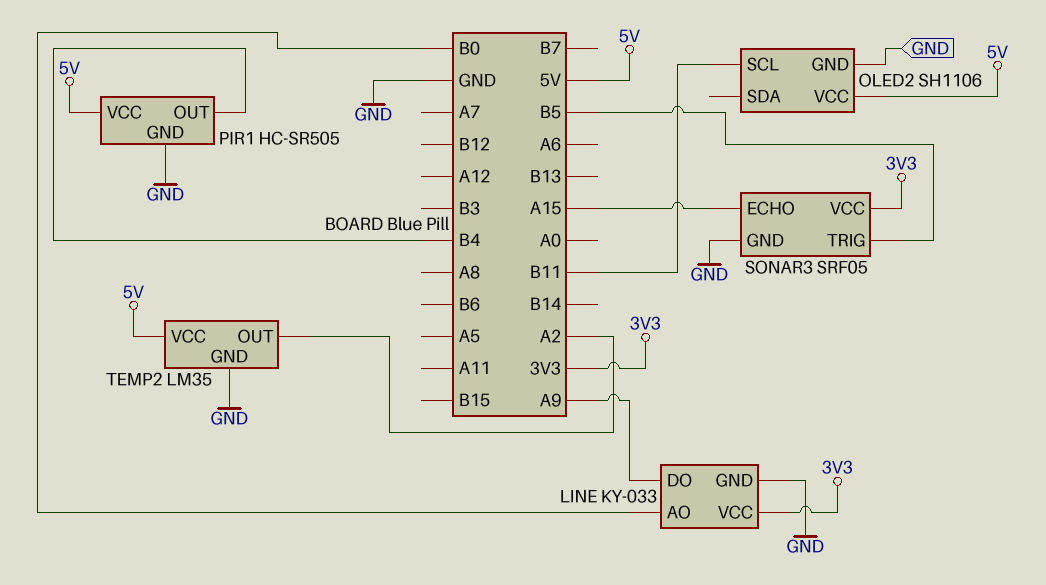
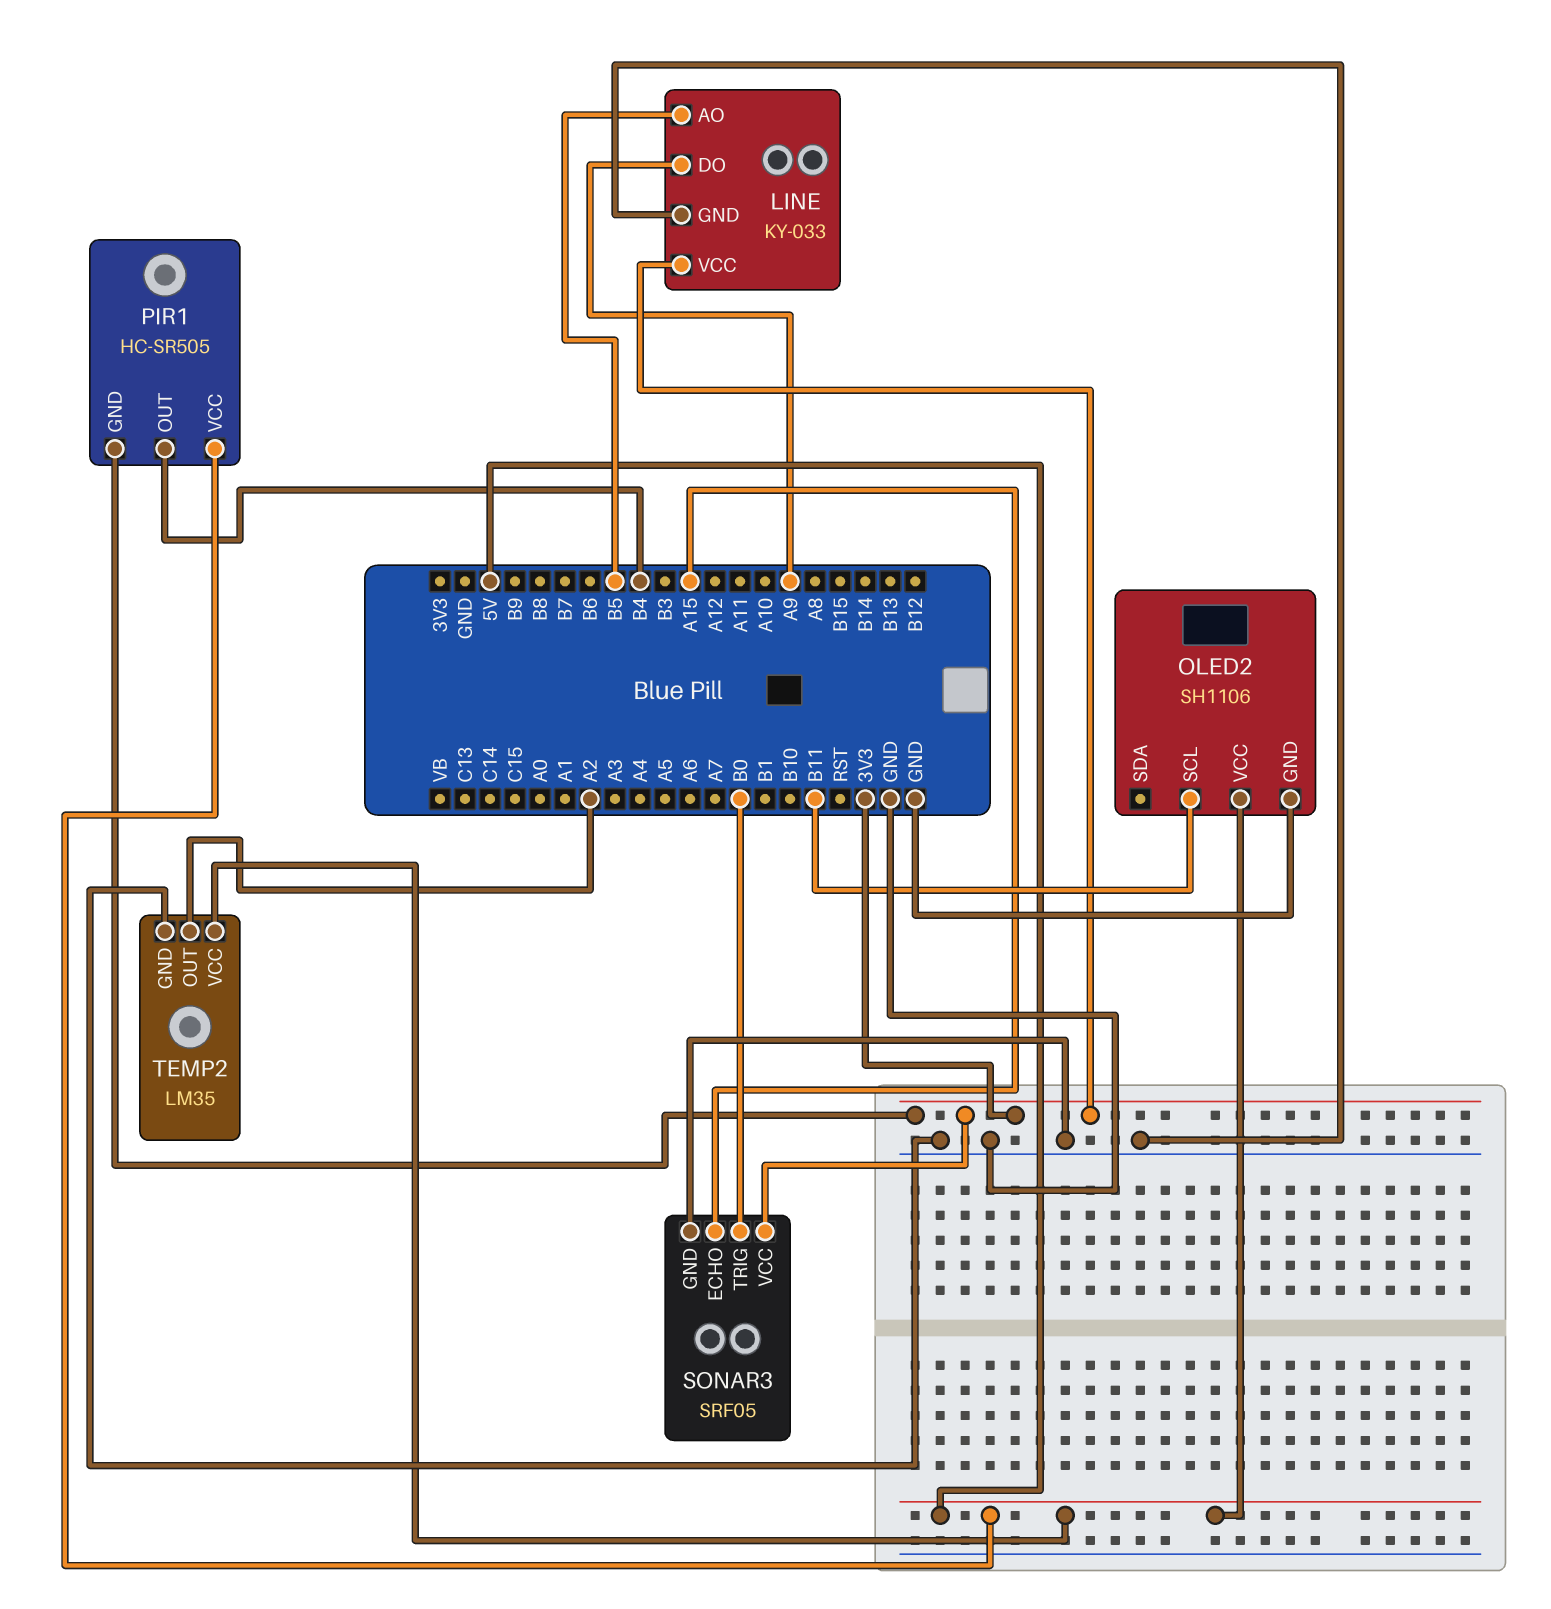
LINE pin AO: B0 -> B5
PIR1 pin GND: GND -> 3V3
SONAR3 pin TRIG: B5 -> B0

